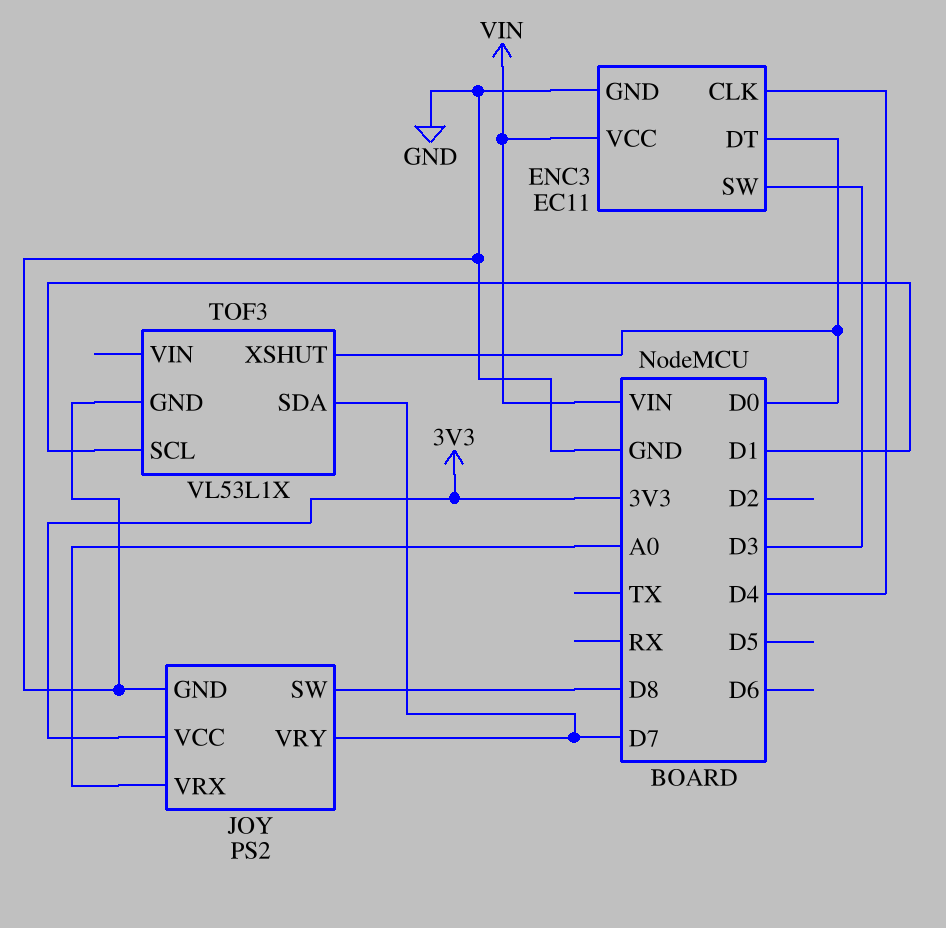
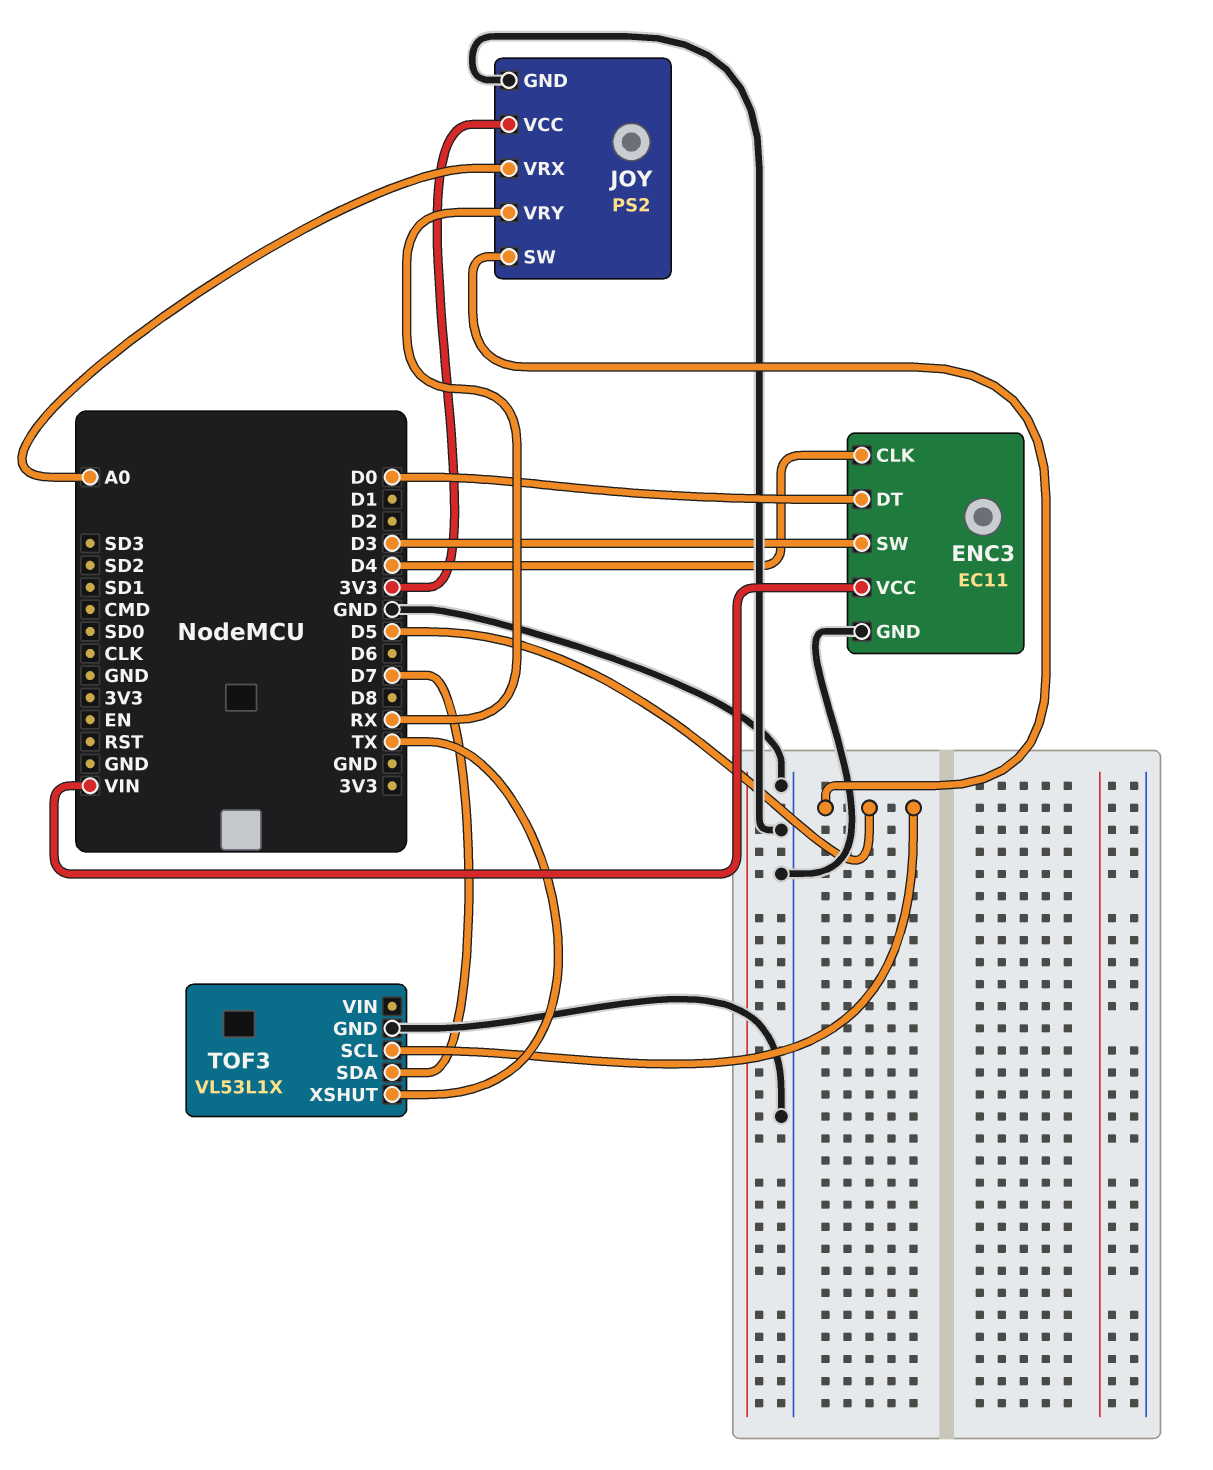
JOY pin SW: D8 -> D5
JOY pin VRY: D7 -> RX
TOF3 pin SCL: D1 -> D5
TOF3 pin XSHUT: D0 -> TX

